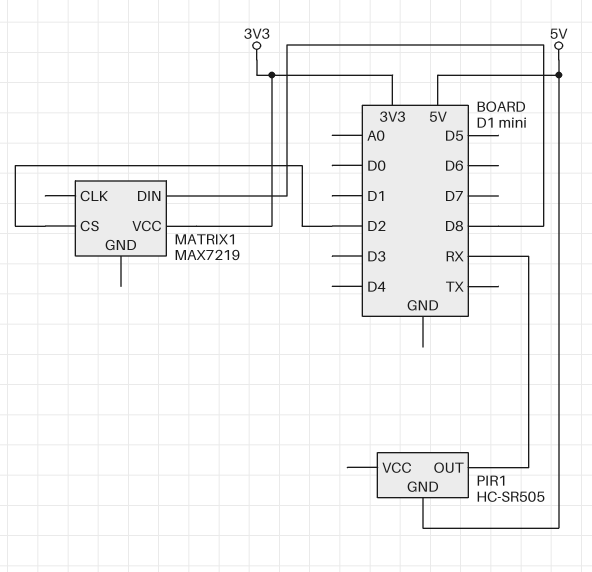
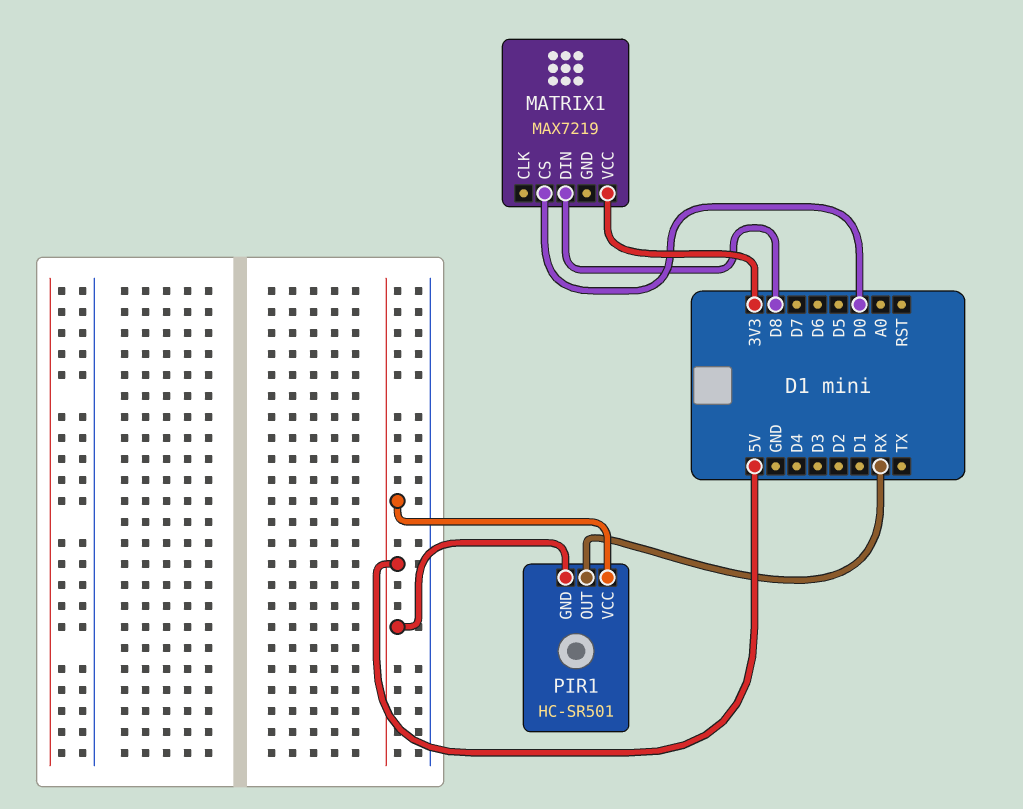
MATRIX1 pin CS: D2 -> D0
PIR1: HC-SR505 -> HC-SR501
PIR1 pin VCC: none -> 5V

